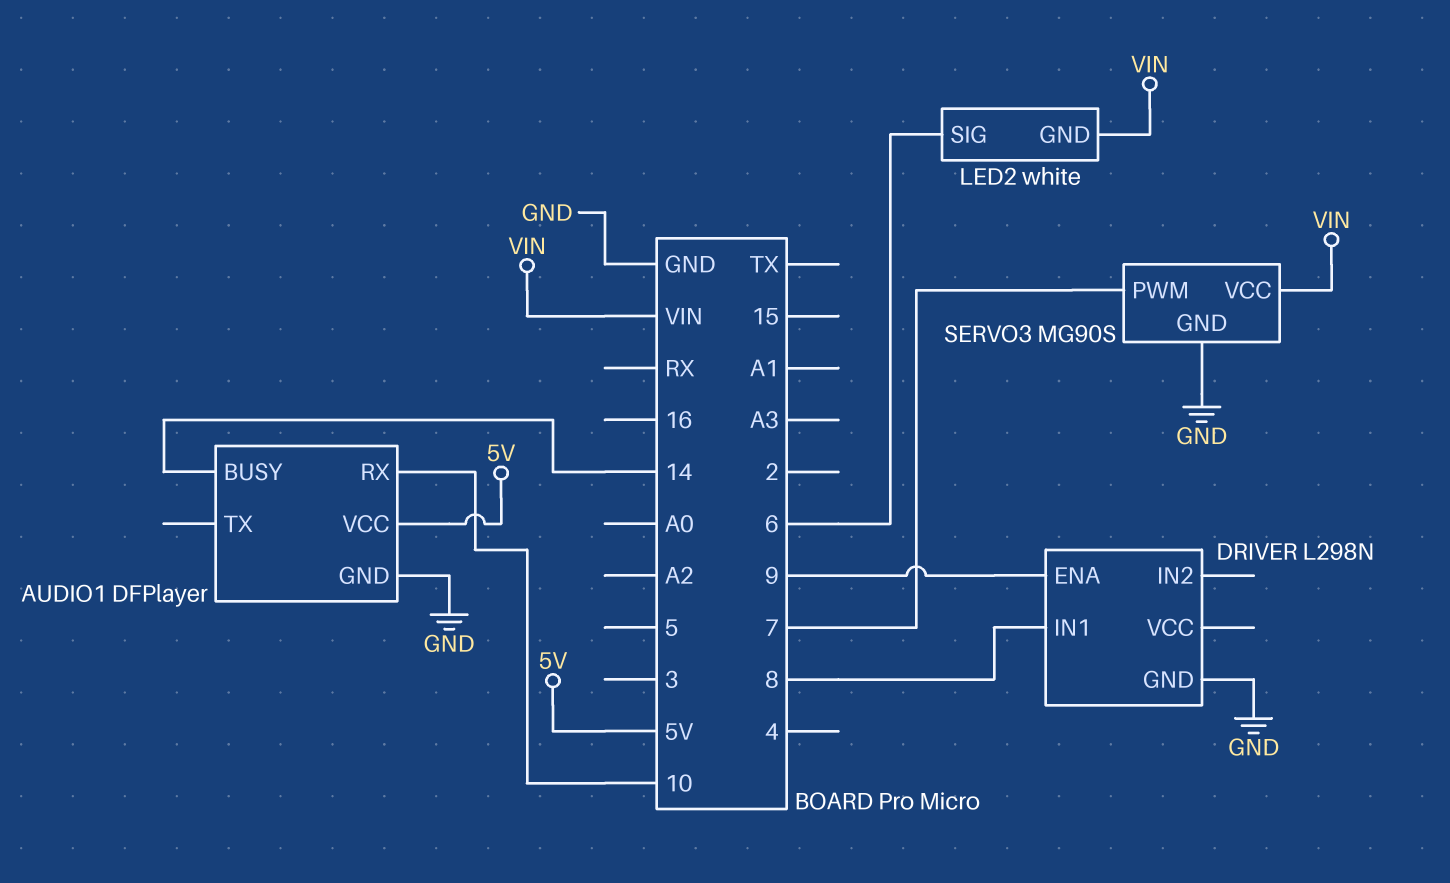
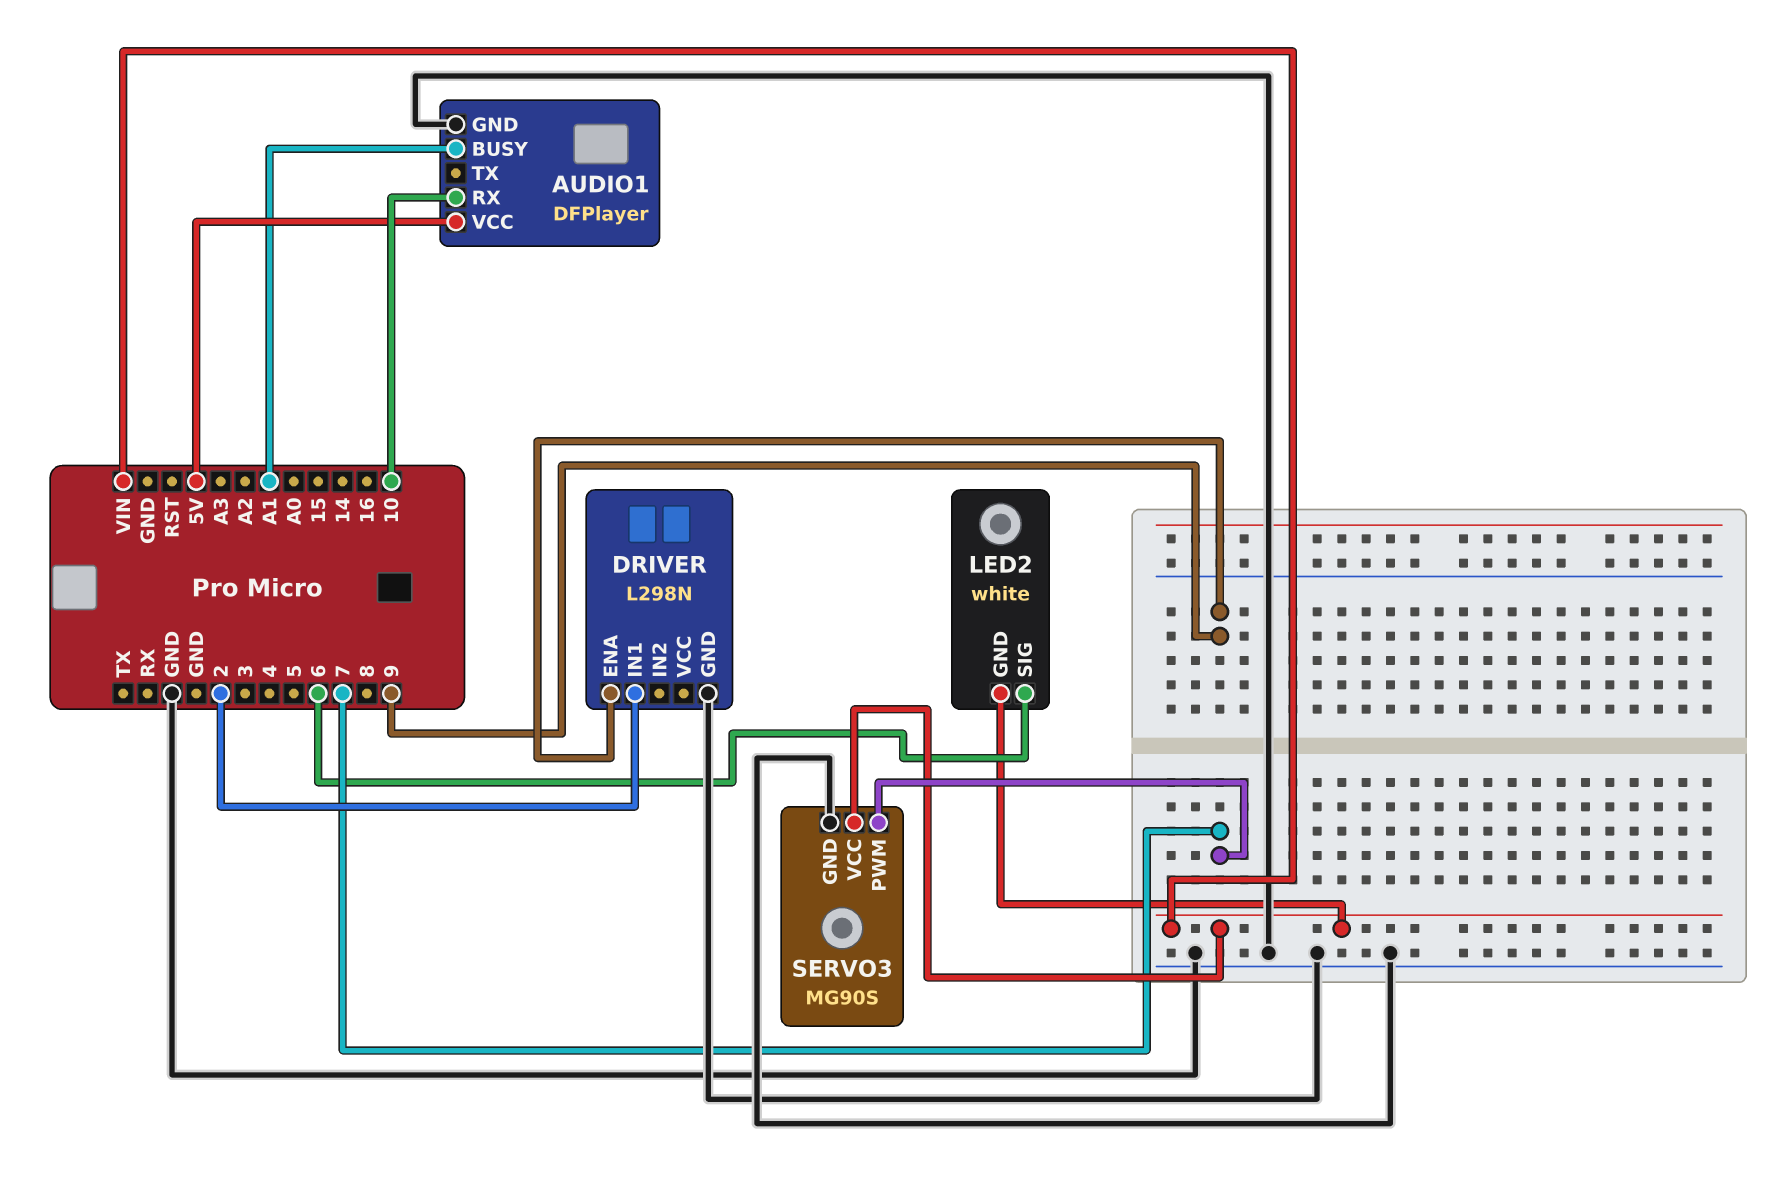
AUDIO1 pin BUSY: 14 -> A1
DRIVER pin IN1: 8 -> 2

